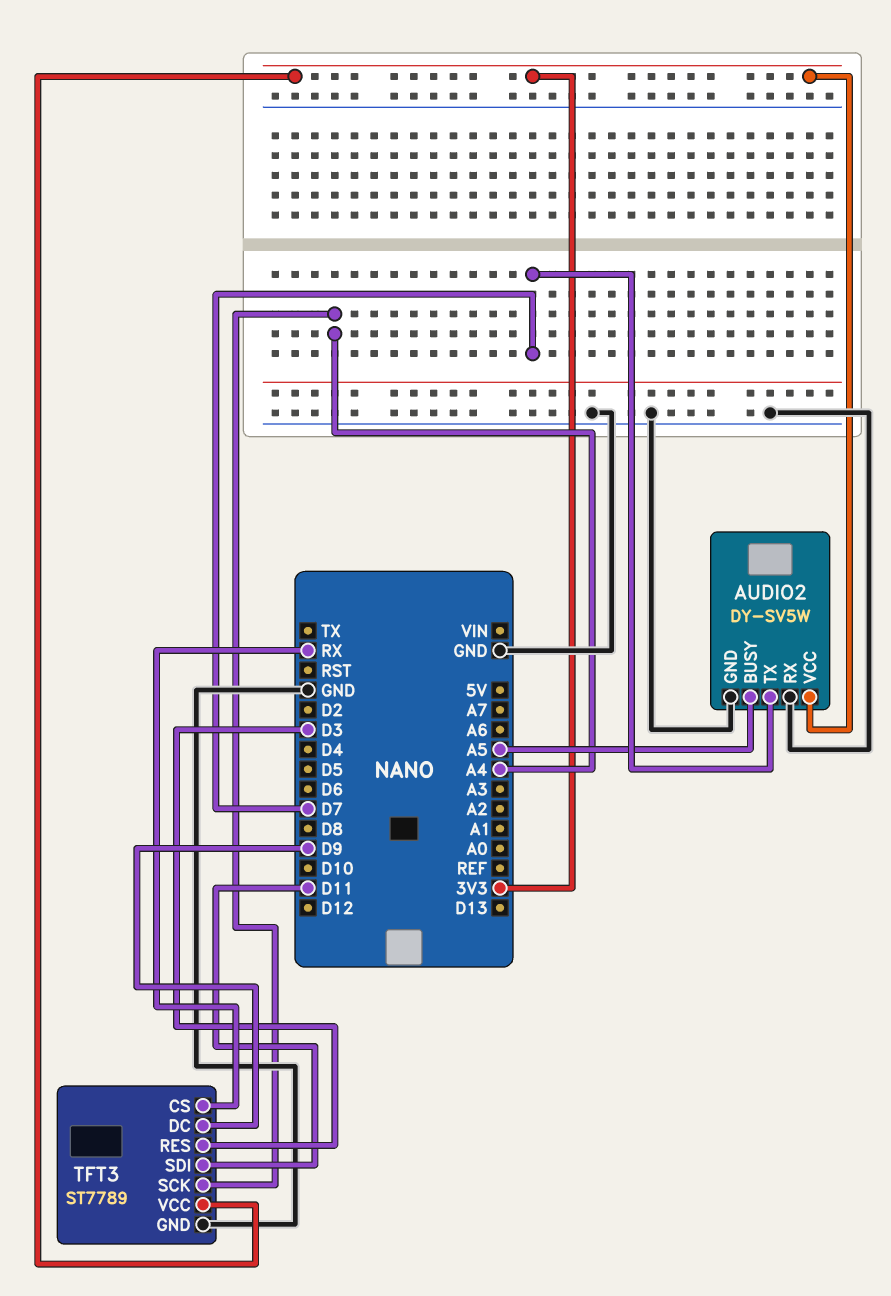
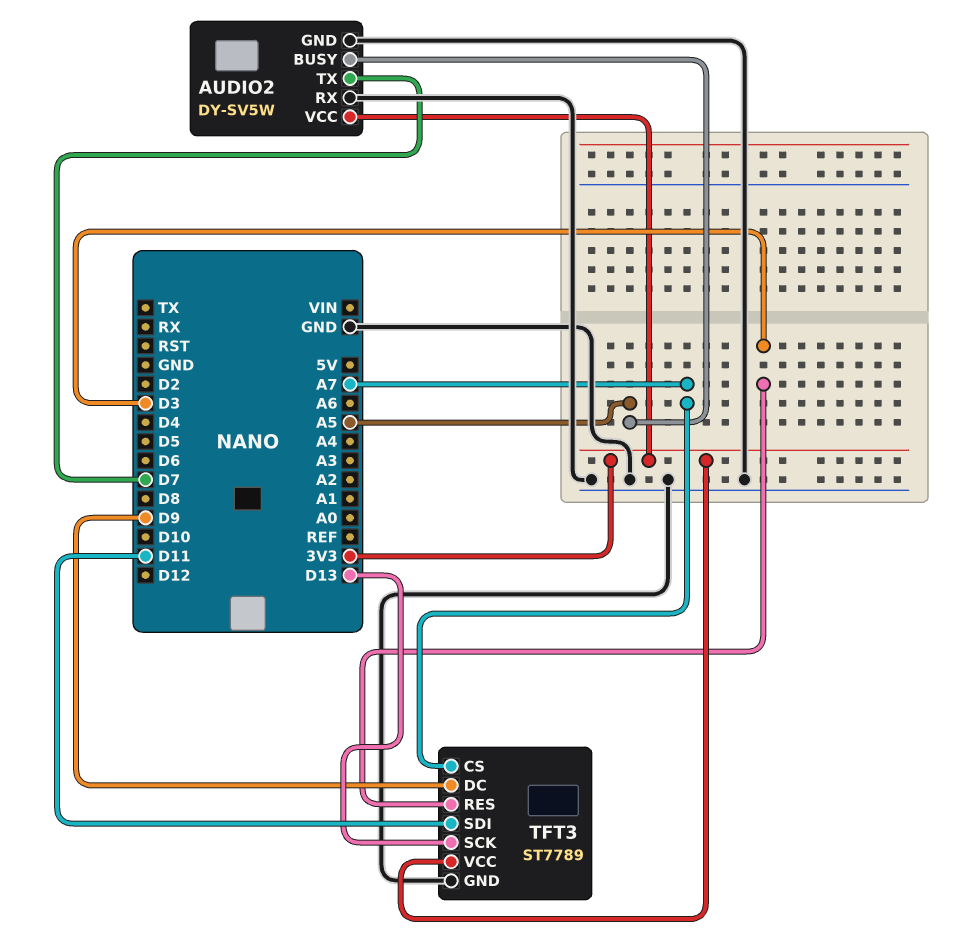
TFT3 pin CS: RX -> A7
TFT3 pin SCK: A4 -> D13

